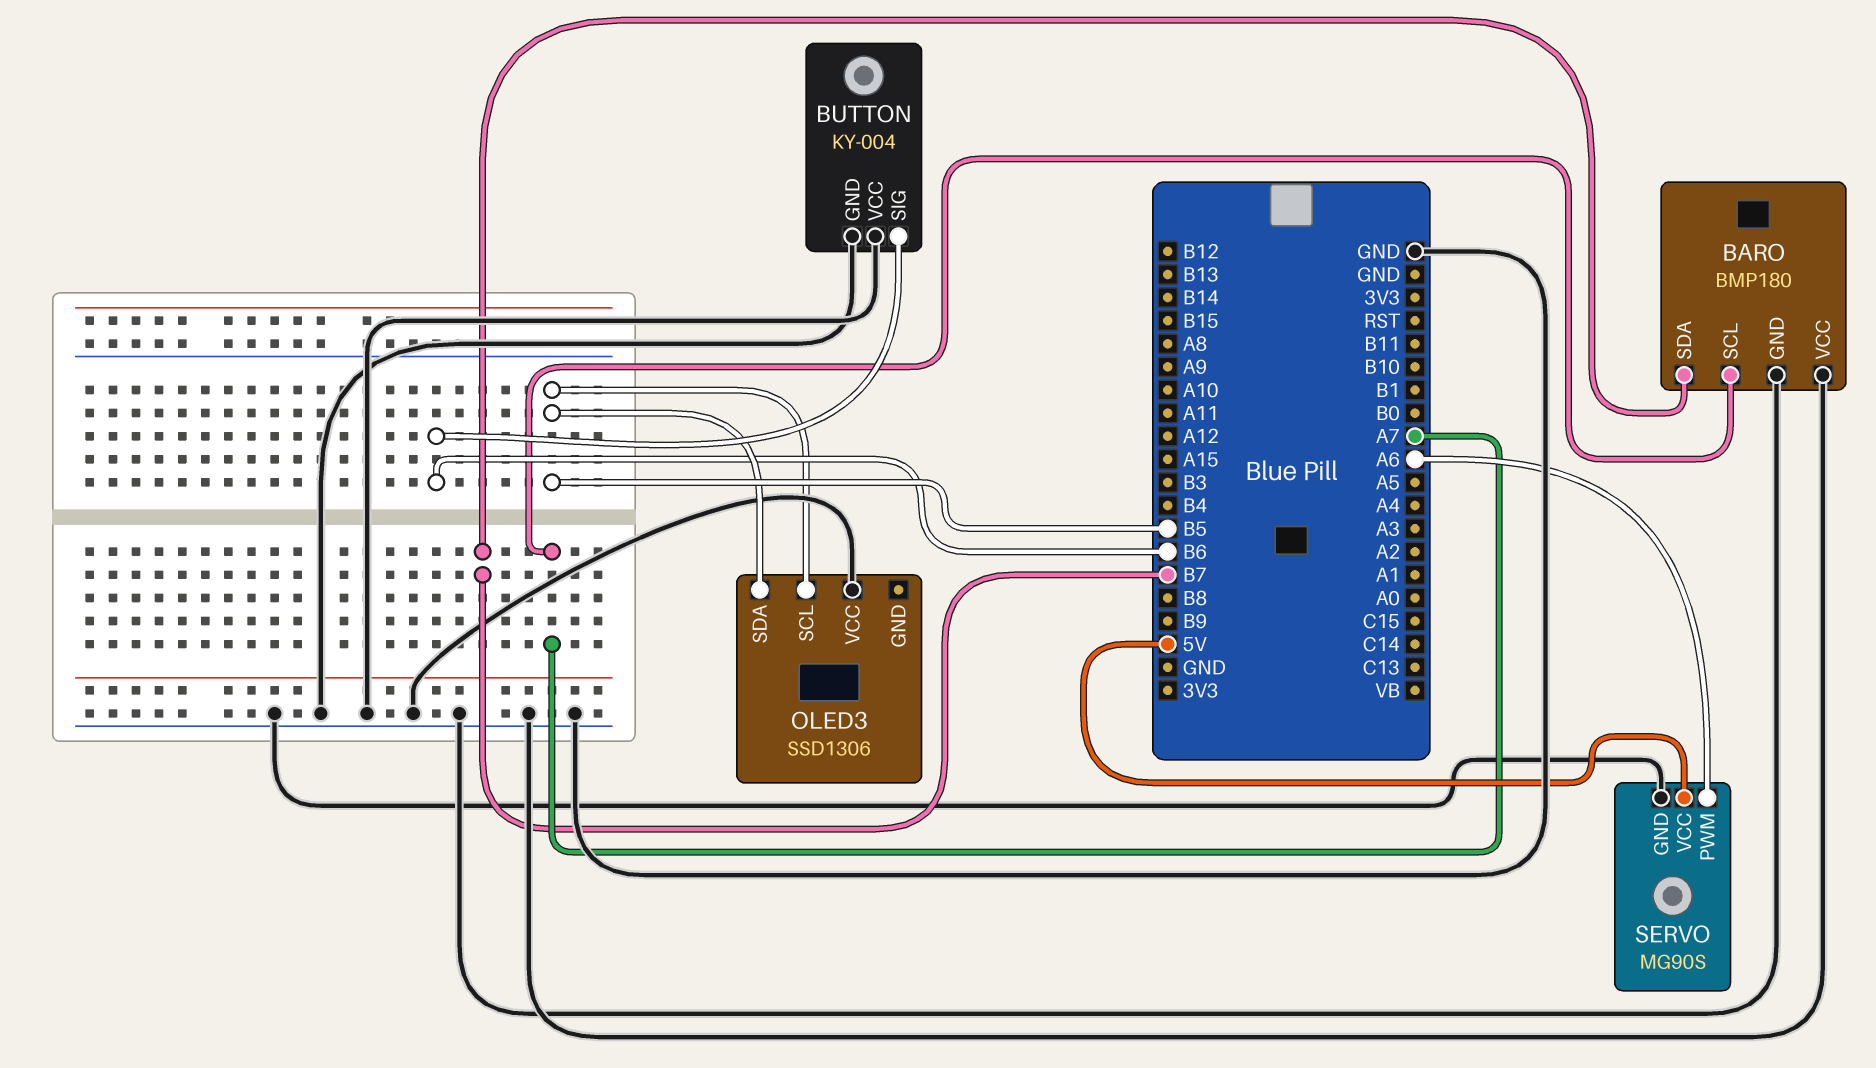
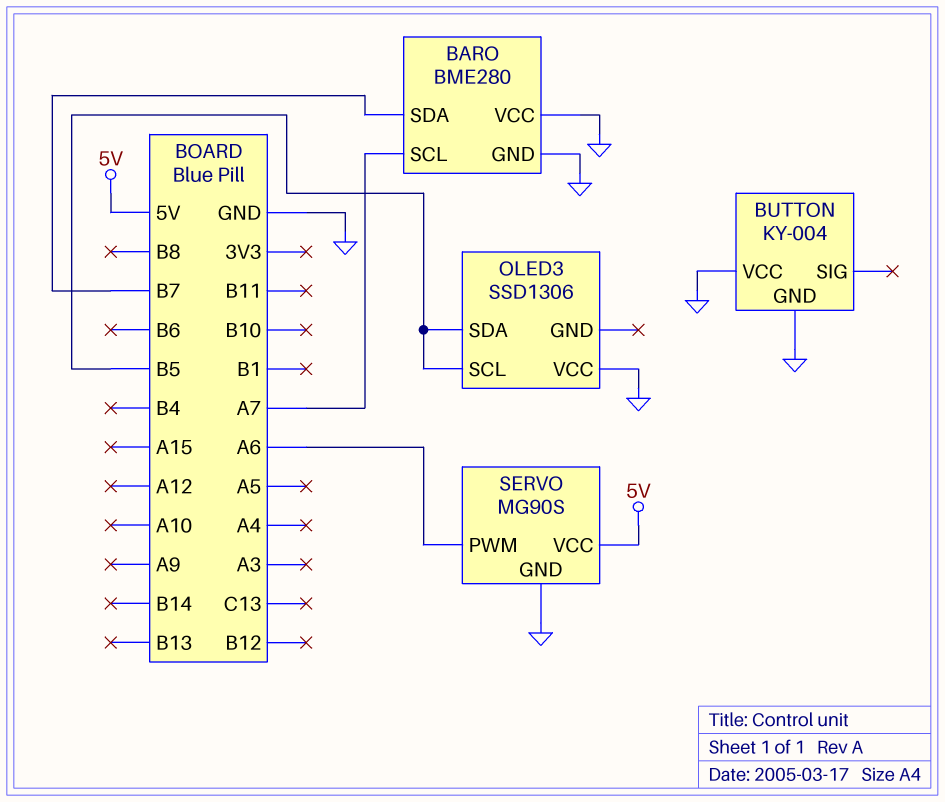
BARO: BMP180 -> BME280
BUTTON pin SIG: B6 -> none

